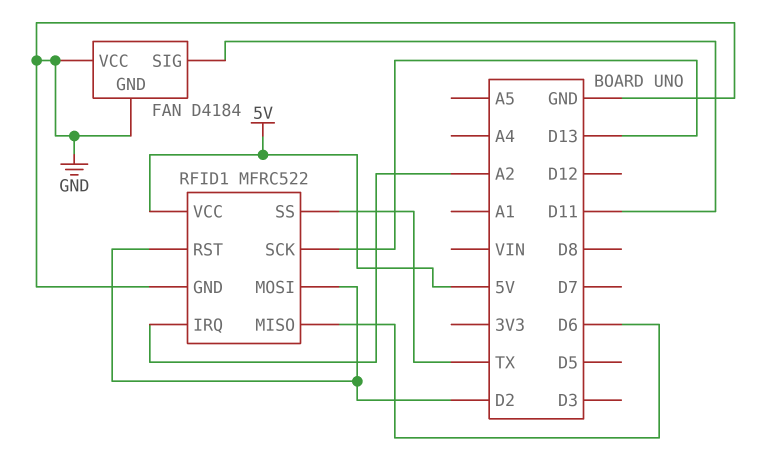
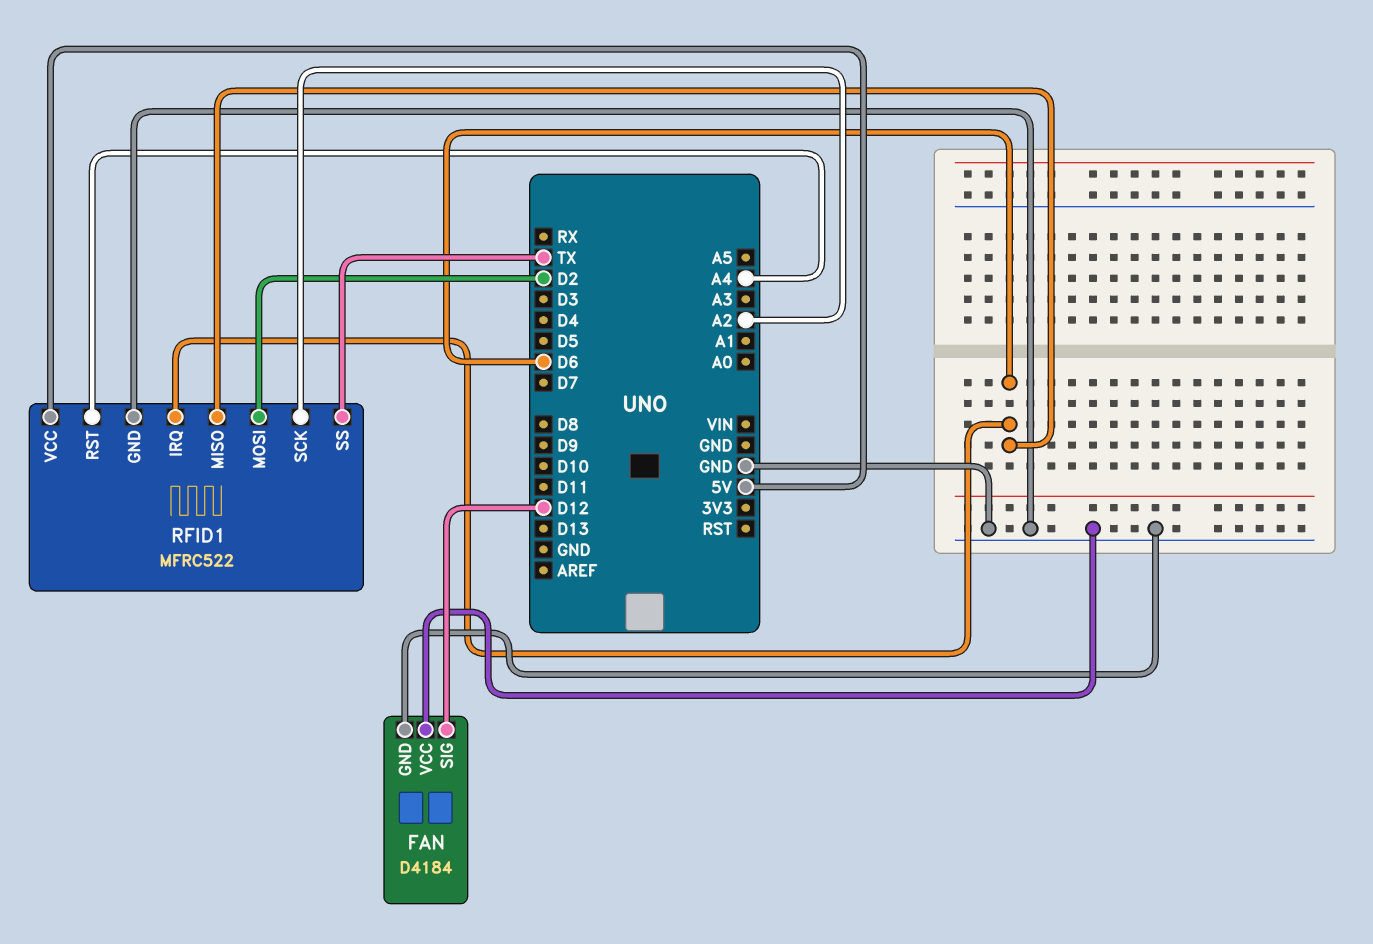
FAN pin SIG: D11 -> D12
RFID1 pin IRQ: A2 -> D6
RFID1 pin RST: D2 -> A4
RFID1 pin SCK: D13 -> A2

